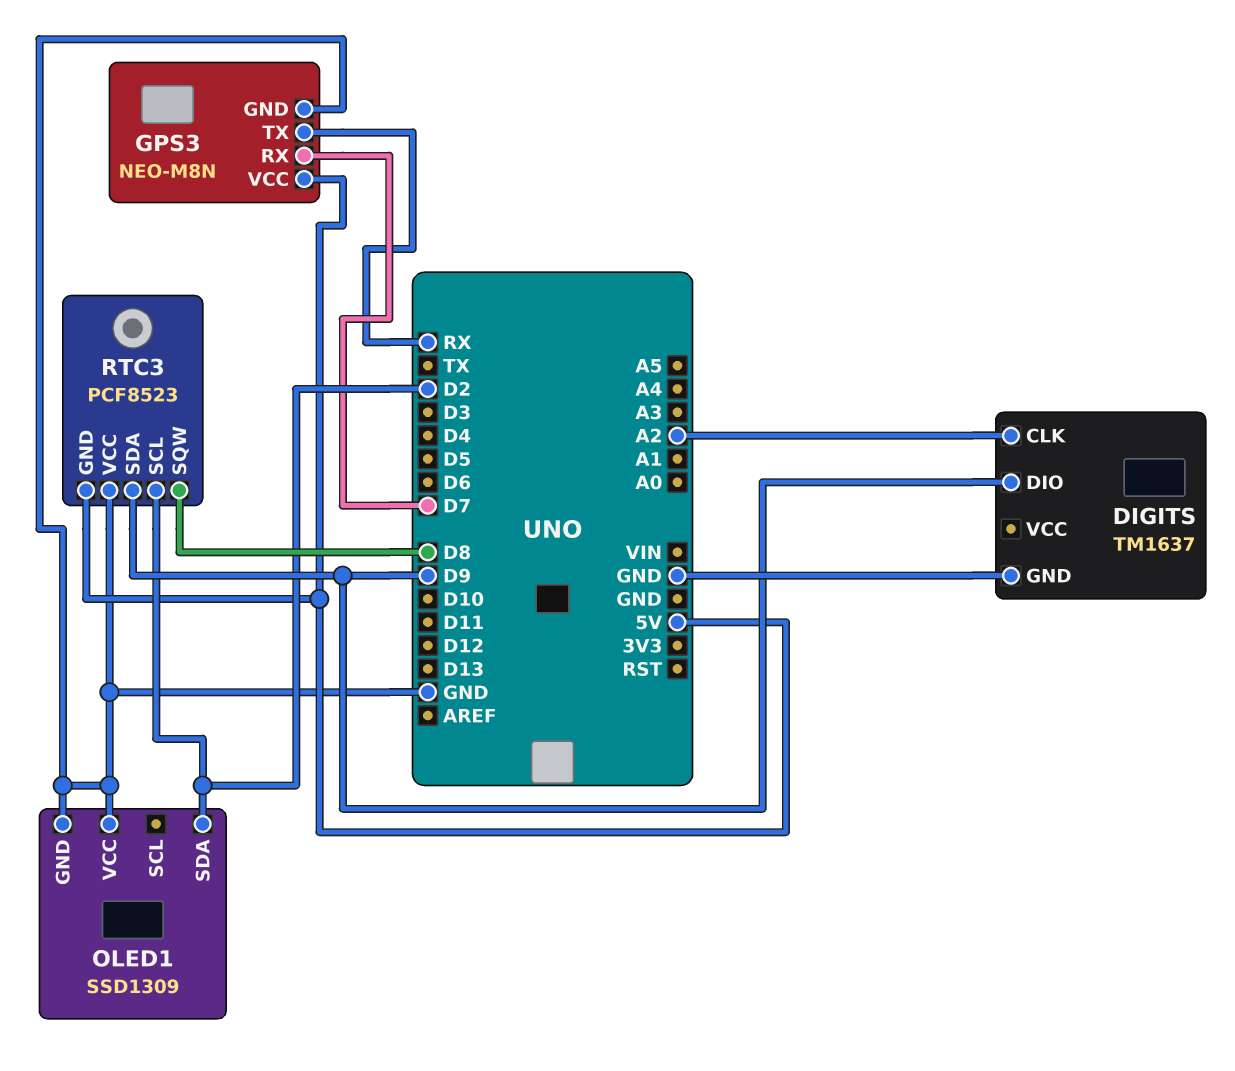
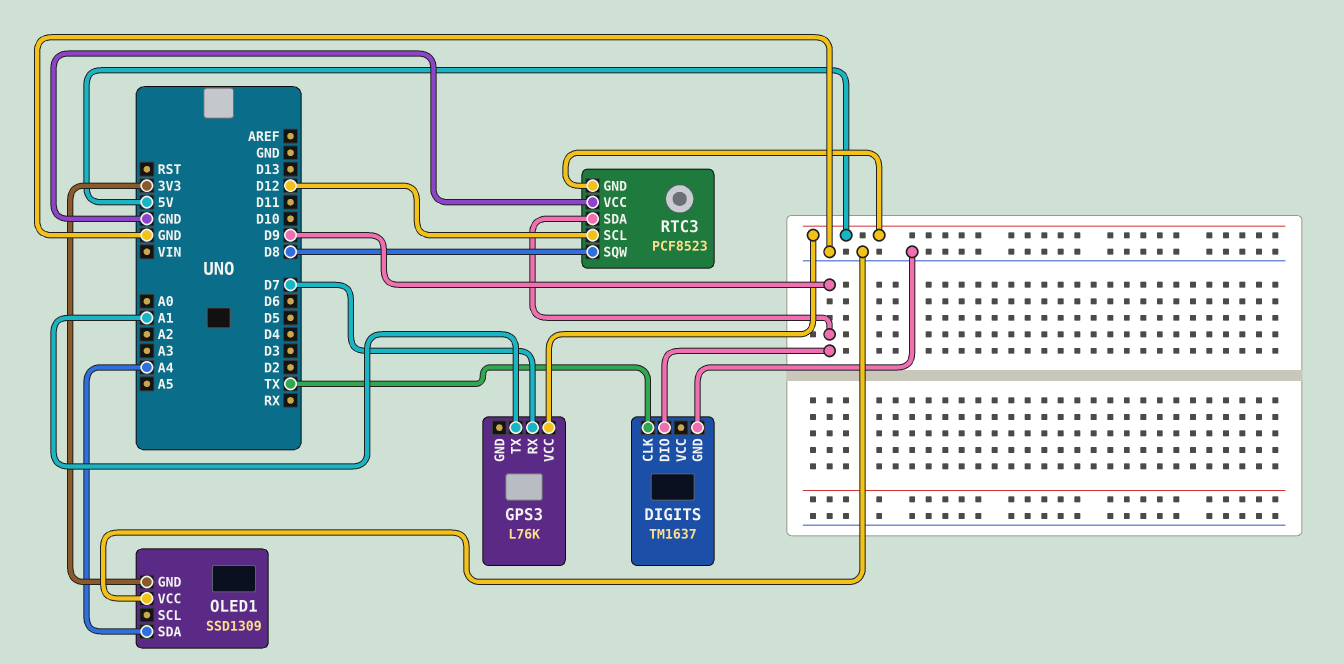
DIGITS pin CLK: A2 -> TX
GPS3: NEO-M8N -> L76K
GPS3 pin GND: GND -> none
GPS3 pin TX: RX -> A1
OLED1 pin GND: GND -> 3V3
OLED1 pin SDA: D2 -> A4
RTC3 pin SCL: D2 -> D12

